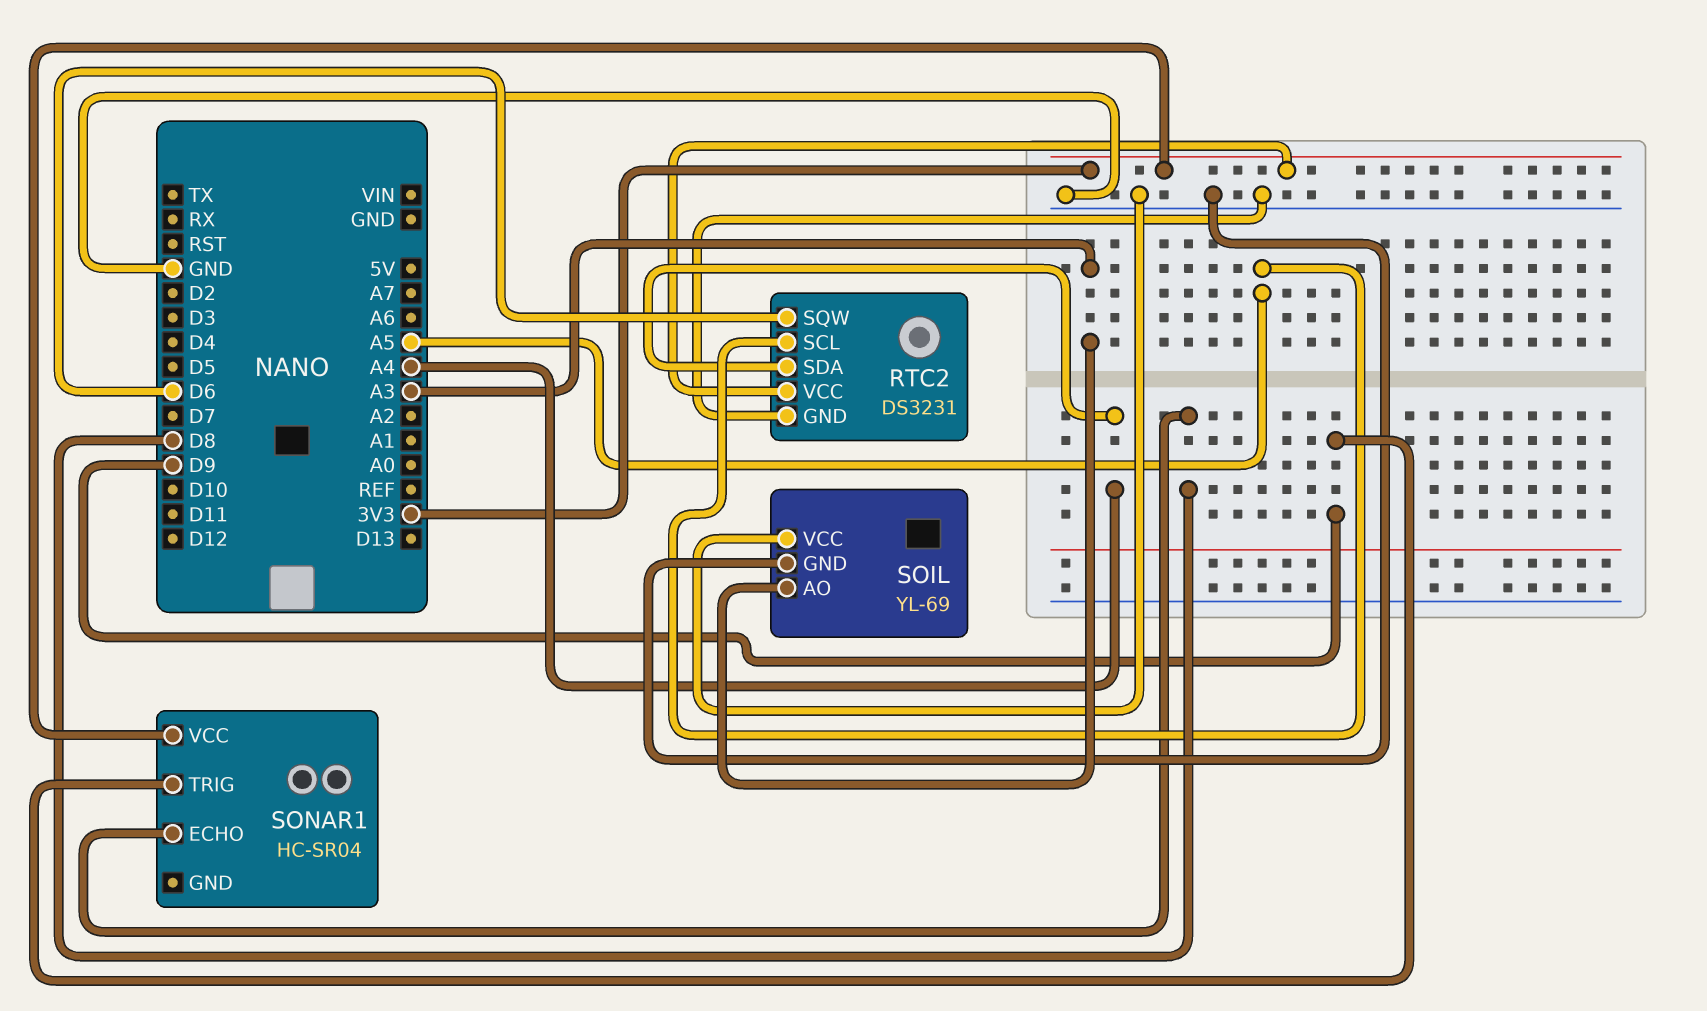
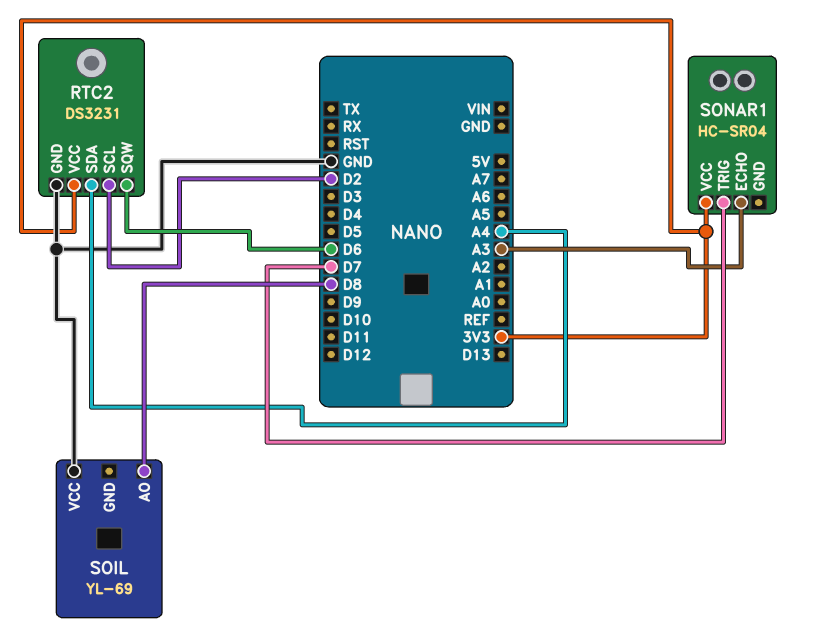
RTC2 pin SCL: A5 -> D2
SOIL pin AO: A3 -> D8
SOIL pin GND: GND -> none
SONAR1 pin ECHO: D8 -> A3
SONAR1 pin TRIG: D9 -> D7

